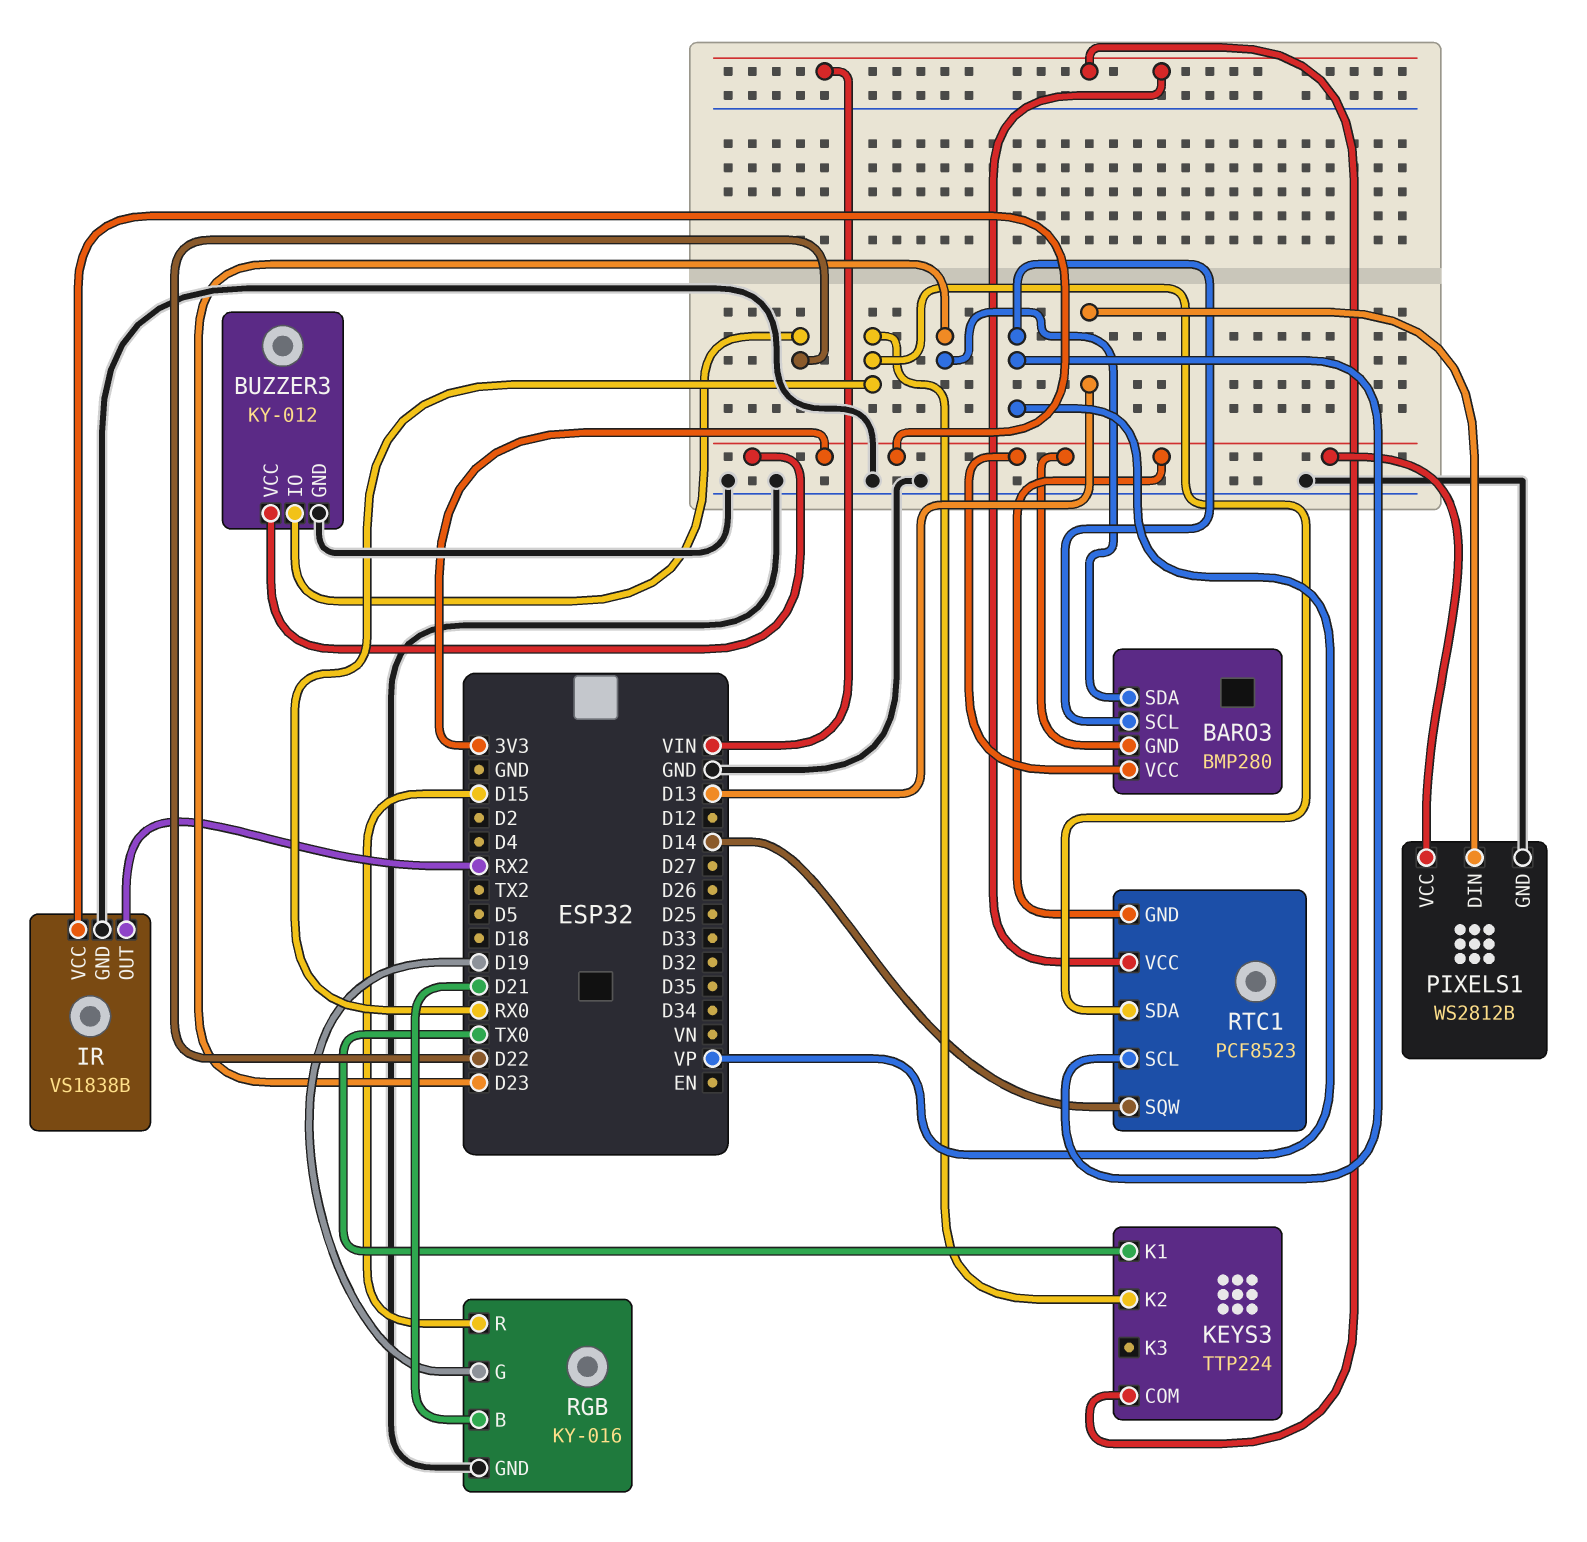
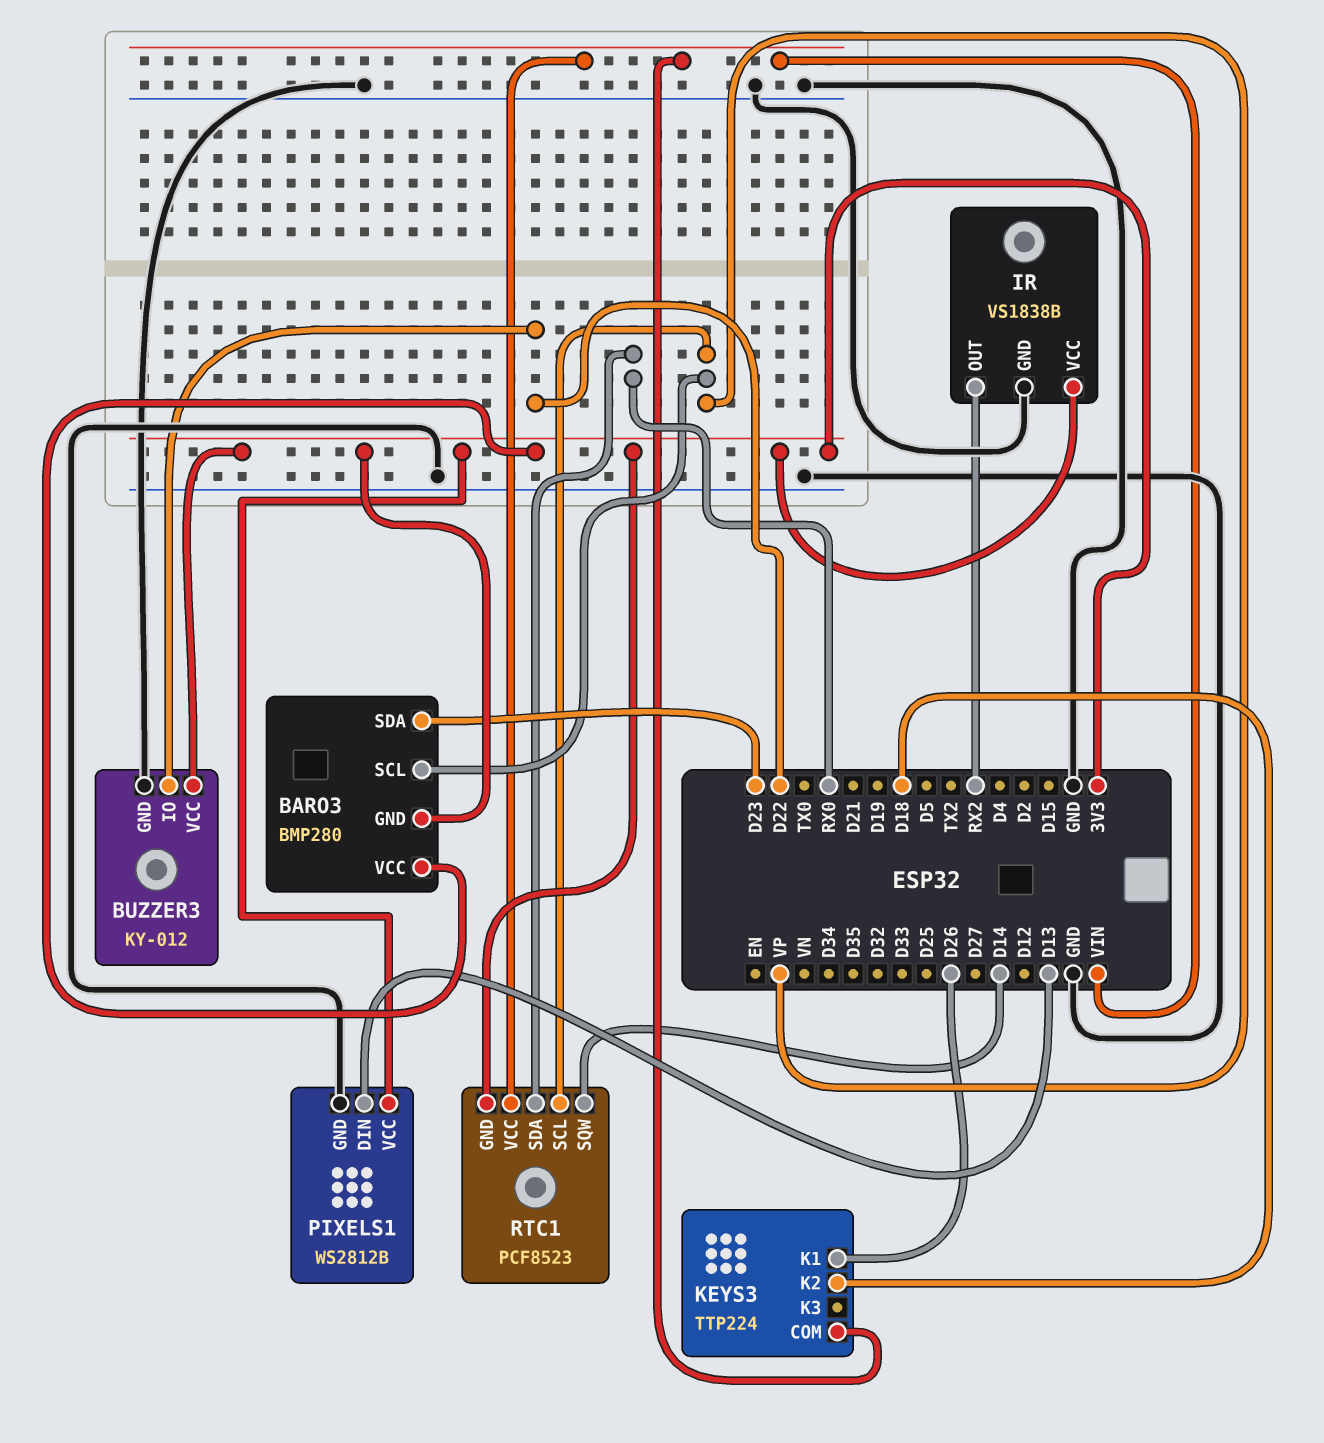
KEYS3 pin K1: TX0 -> D26
KEYS3 pin K2: RX0 -> D18
RGB: KY-016 -> none
RGB pin B: D21 -> none
RGB pin G: D19 -> none
RGB pin GND: GND -> none
RGB pin R: D15 -> none

